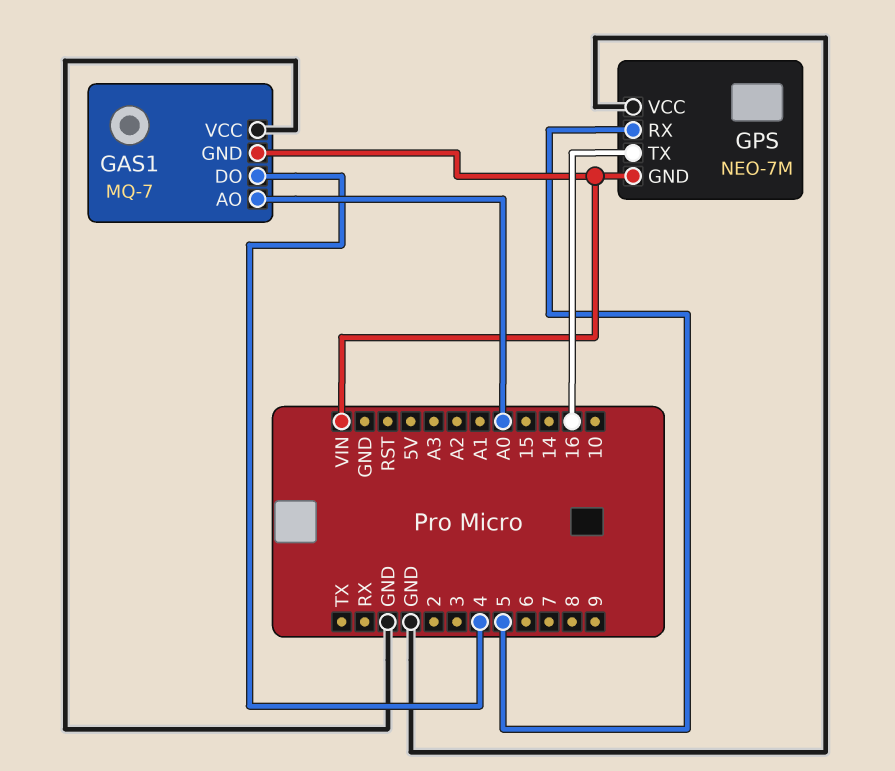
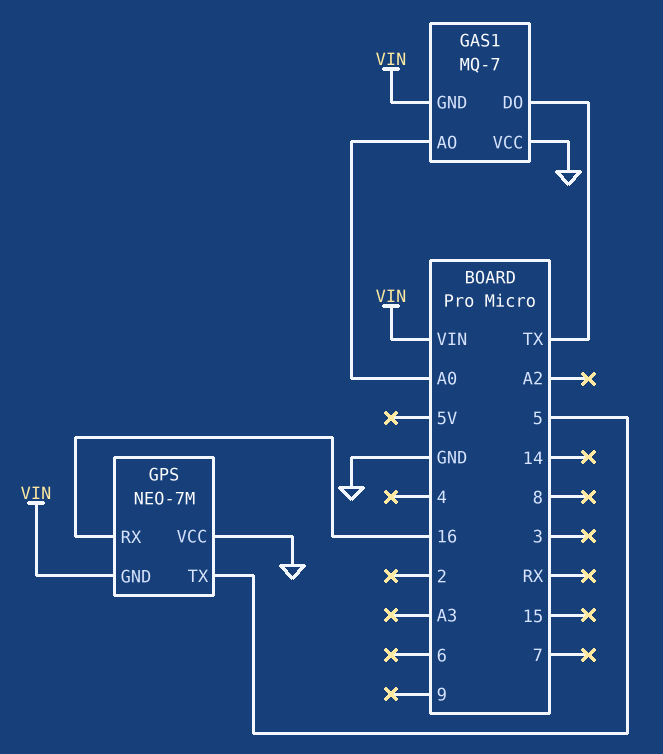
GAS1 pin DO: 4 -> TX
GPS pin RX: 5 -> 16
GPS pin TX: 16 -> 5

